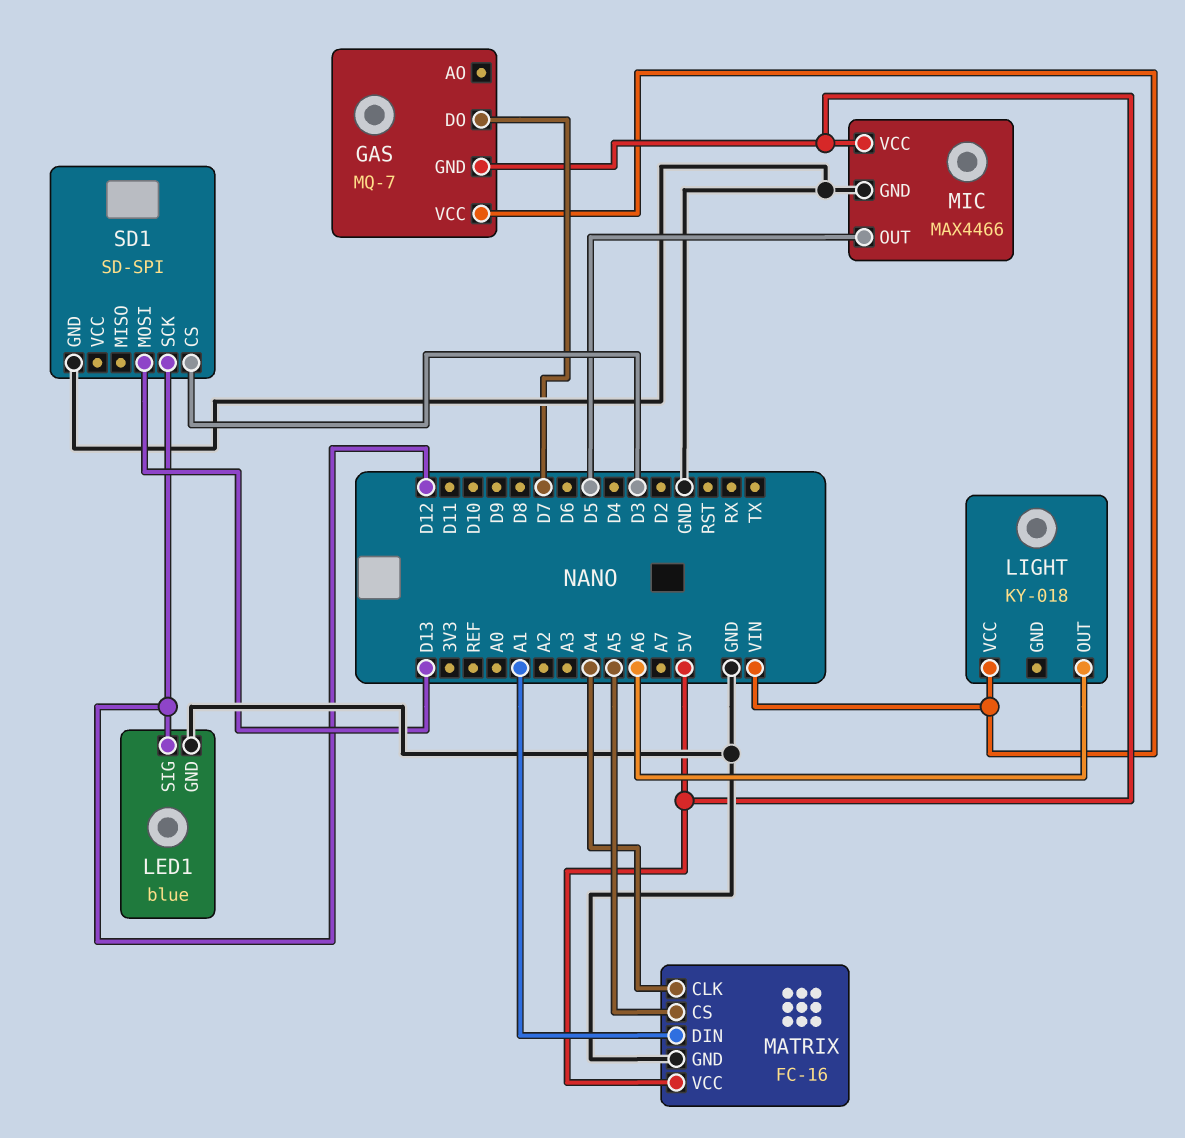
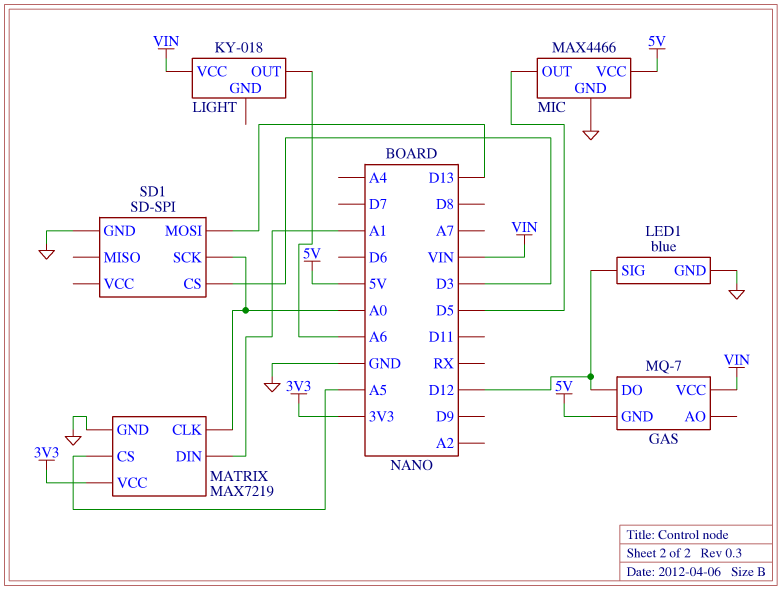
GAS pin DO: D7 -> D12
MATRIX: FC-16 -> MAX7219
MATRIX pin CLK: A4 -> A0
MATRIX pin VCC: 5V -> 3V3
SD1 pin SCK: D12 -> A0

